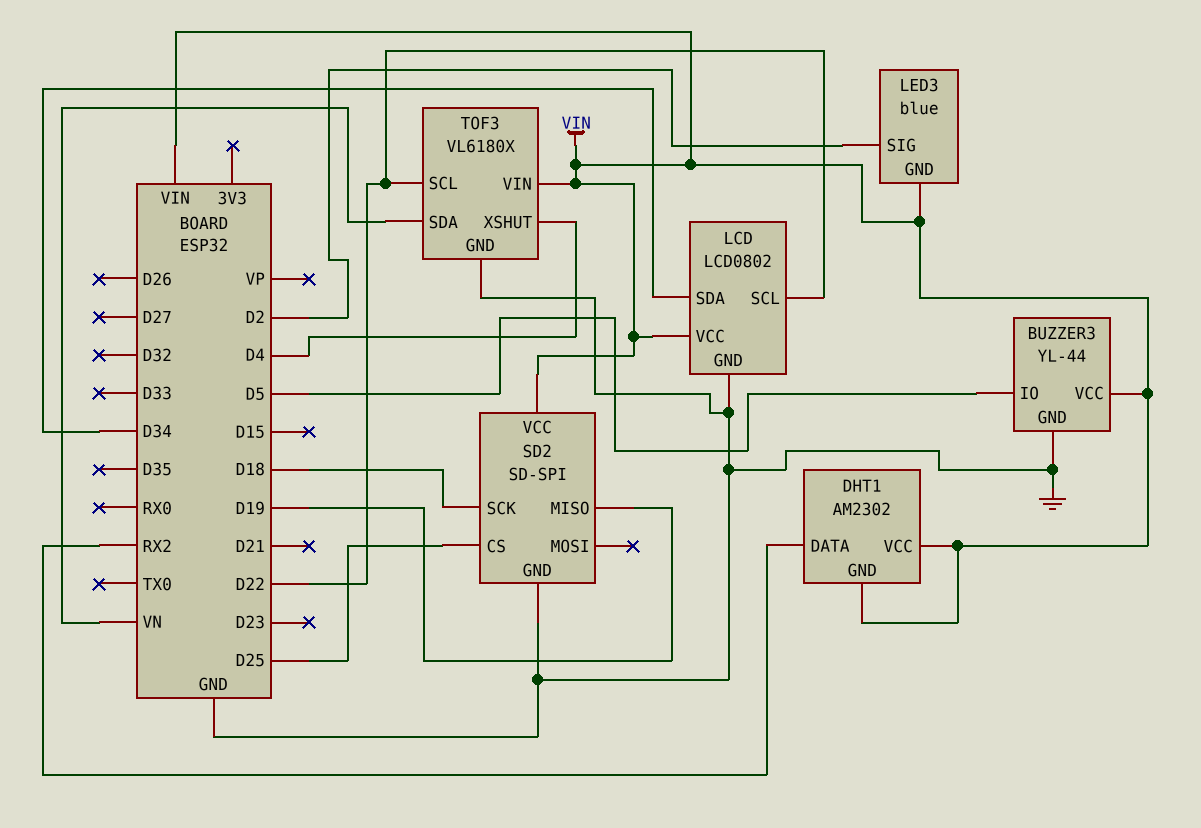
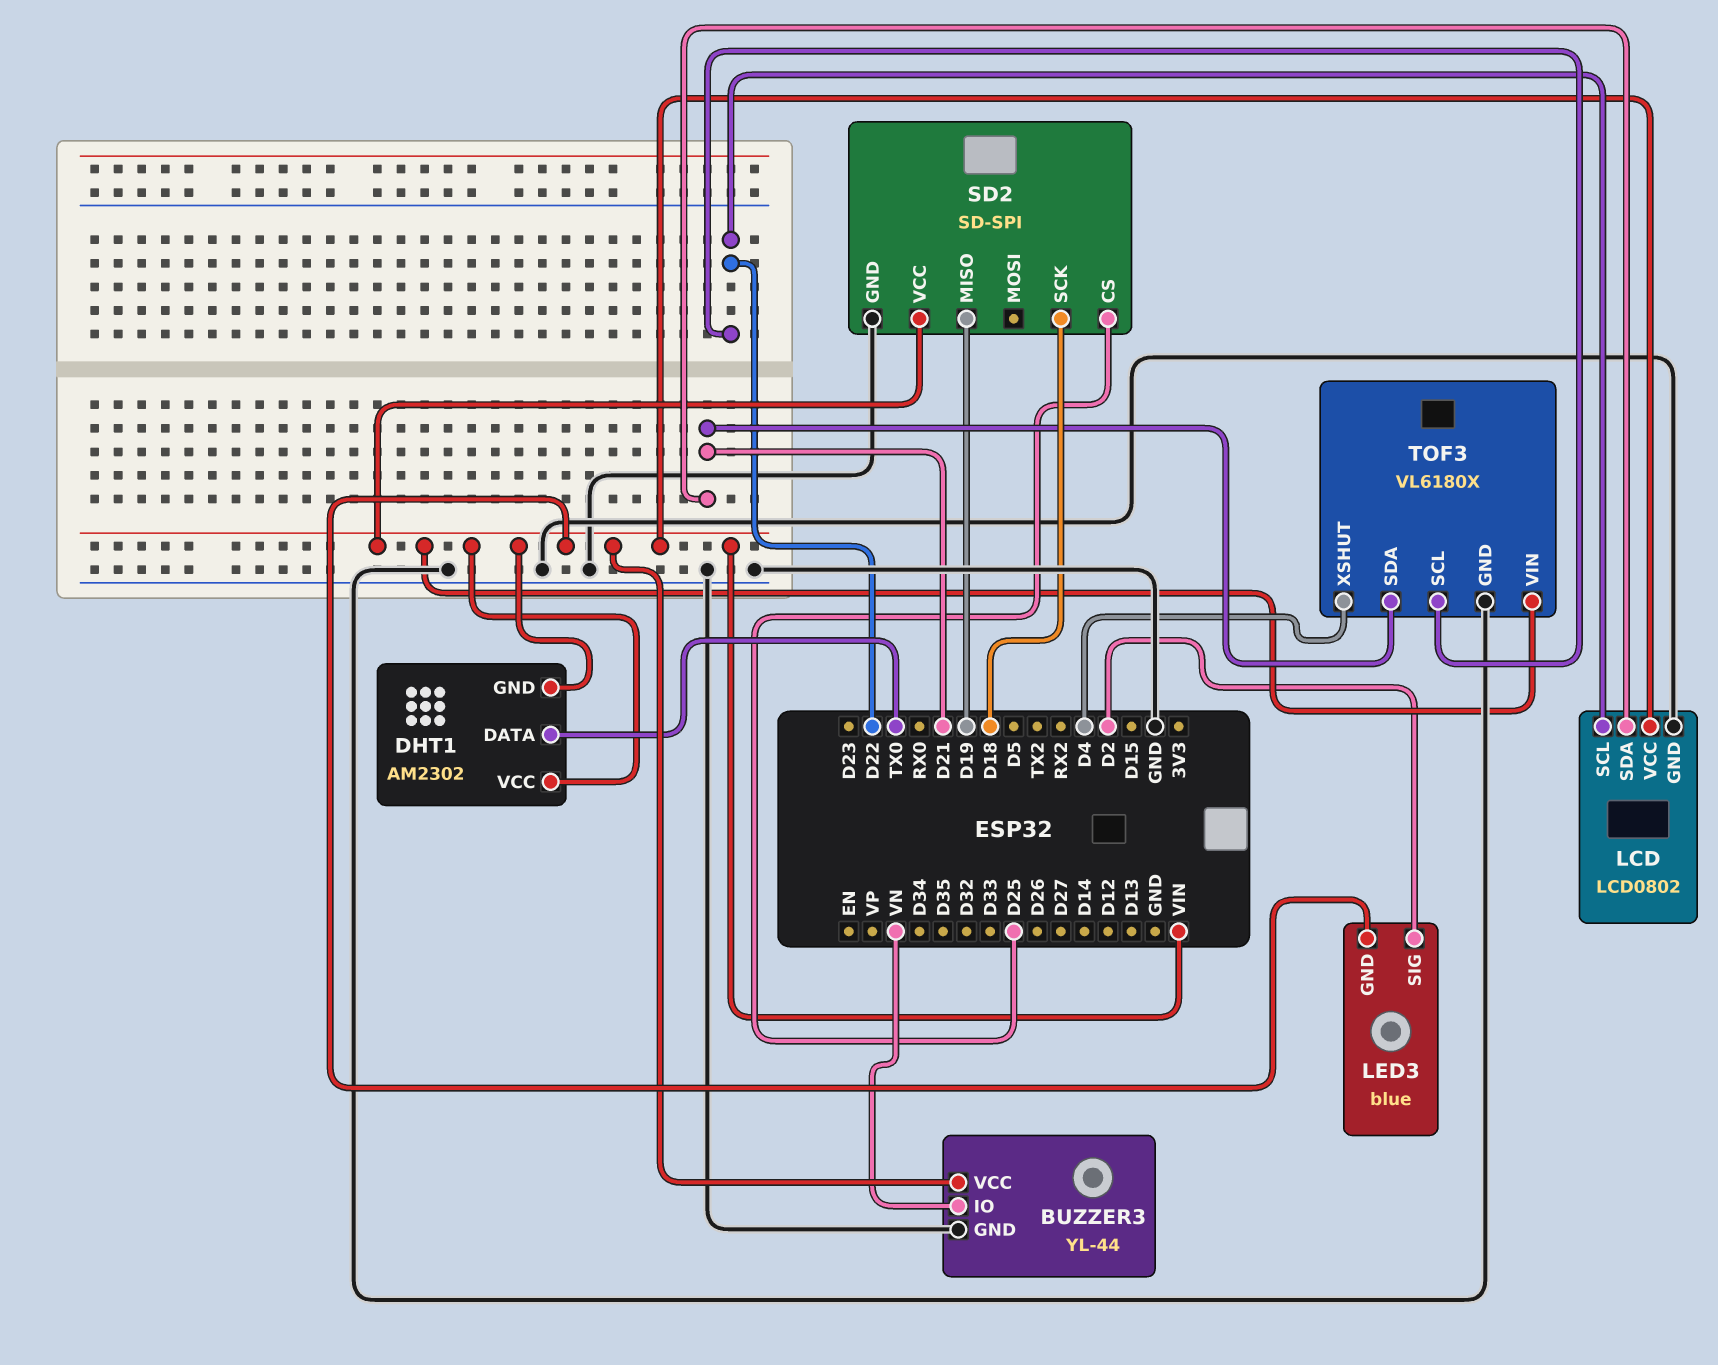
BUZZER3 pin IO: D5 -> VN
DHT1 pin DATA: RX2 -> TX0
LCD pin SDA: D34 -> D21
TOF3 pin SDA: VN -> D21

